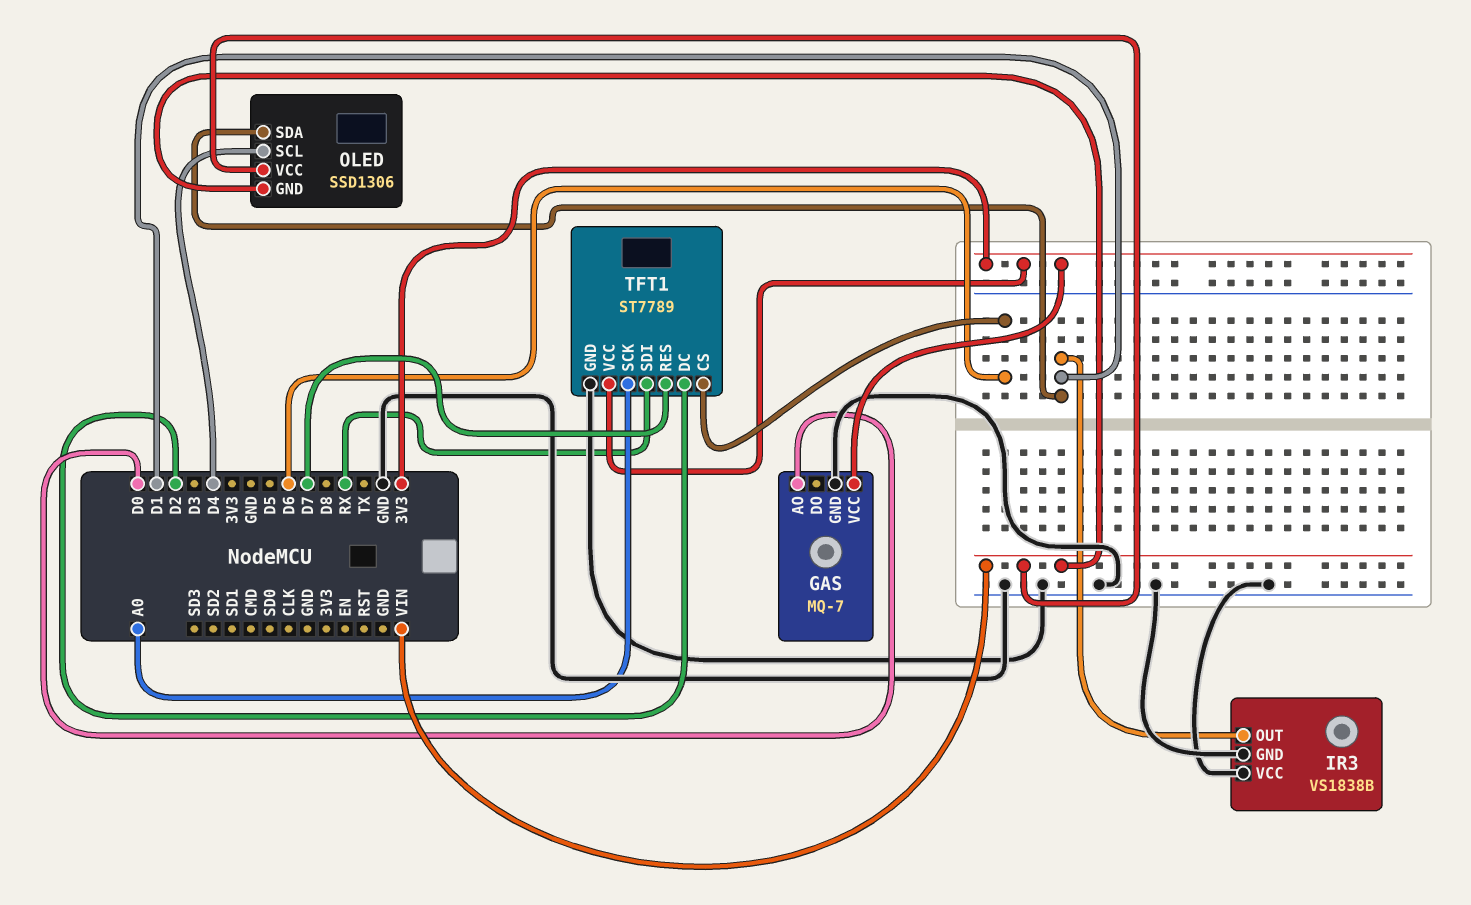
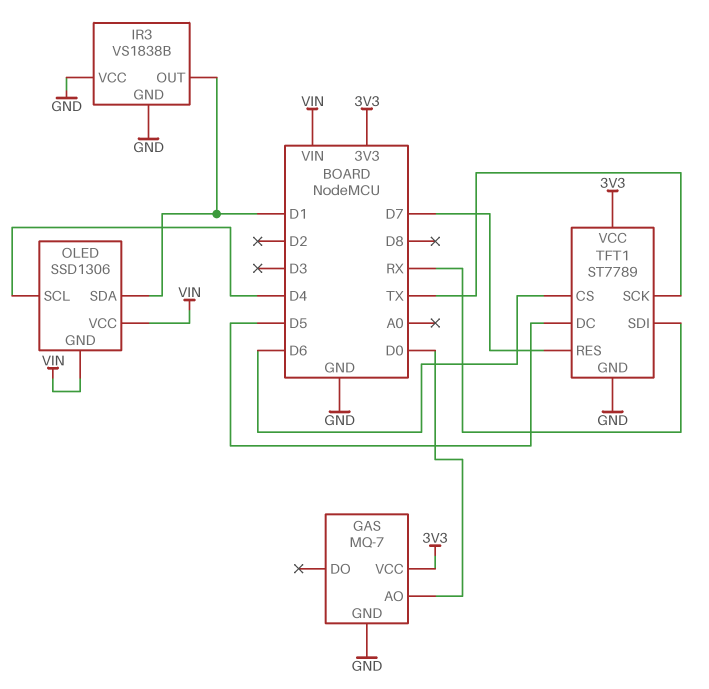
TFT1 pin DC: D2 -> D5
TFT1 pin SCK: A0 -> TX

